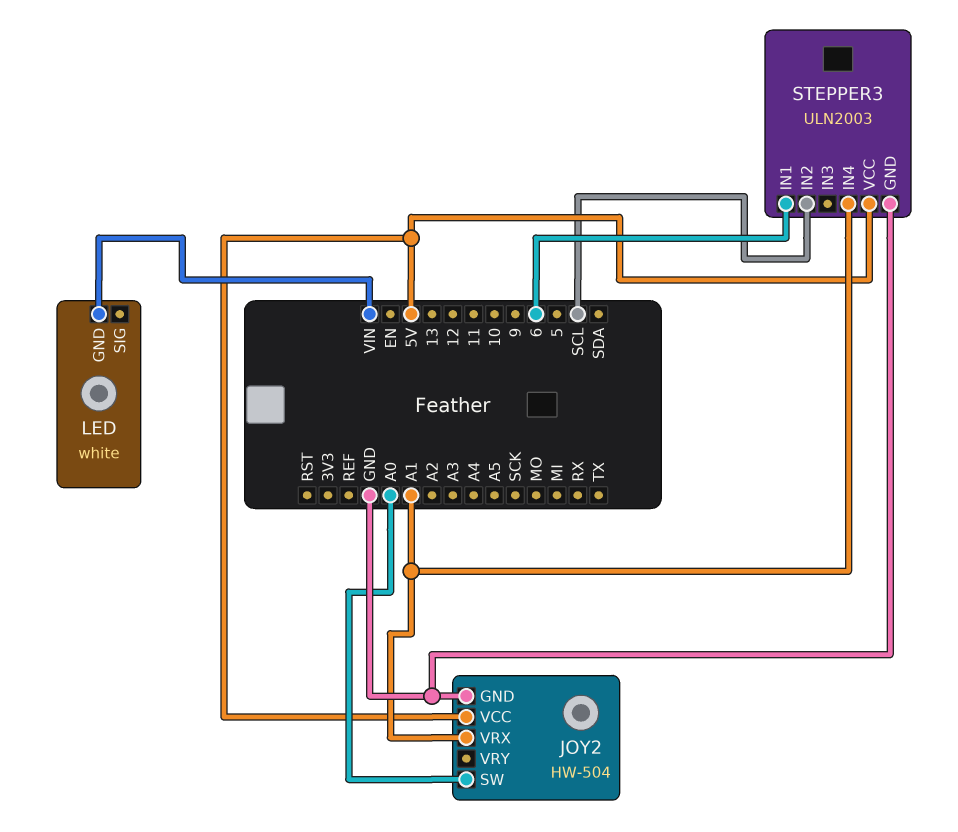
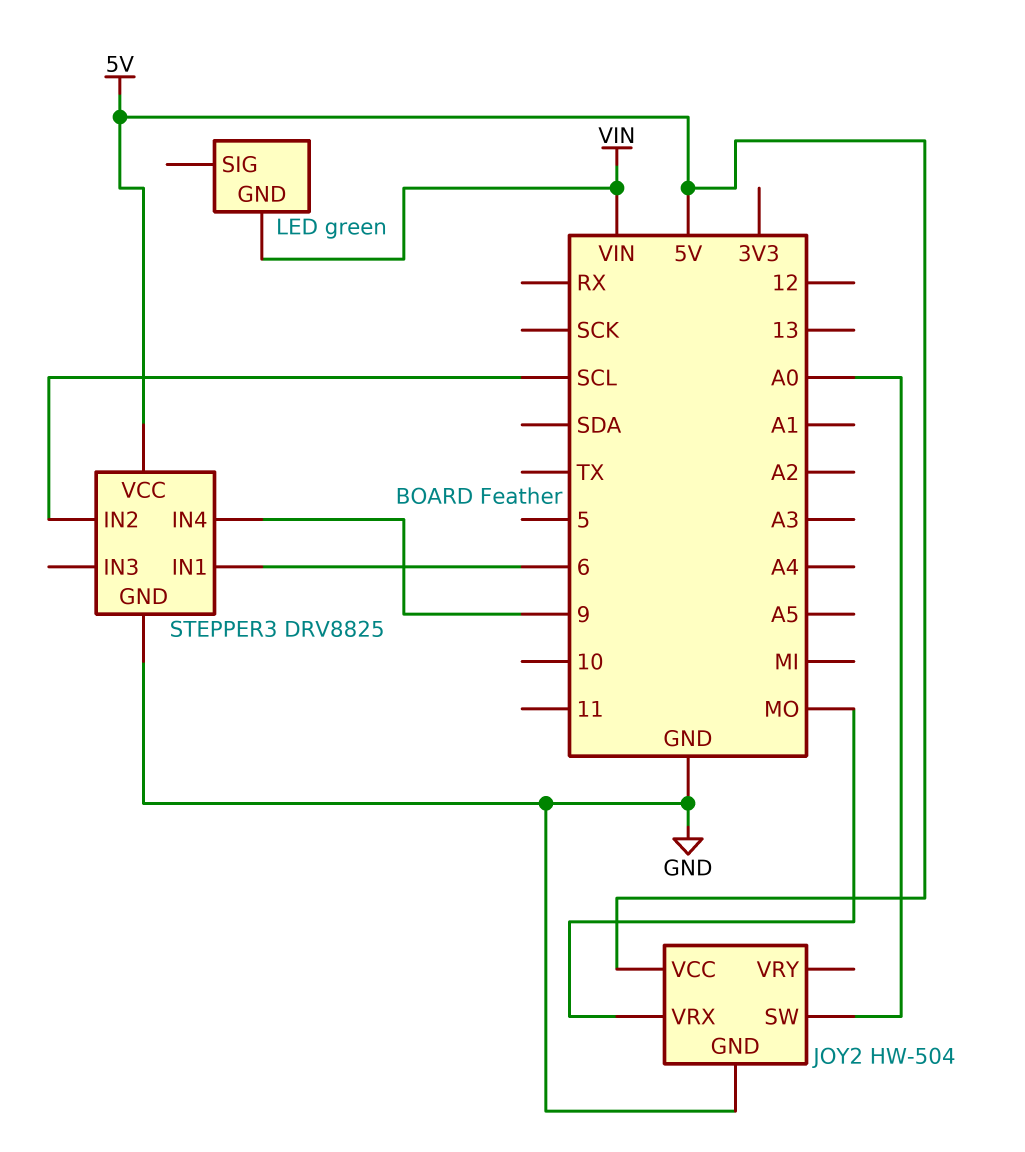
JOY2 pin VRX: A1 -> MO
LED: white -> green
STEPPER3: ULN2003 -> DRV8825
STEPPER3 pin IN4: A1 -> 9

